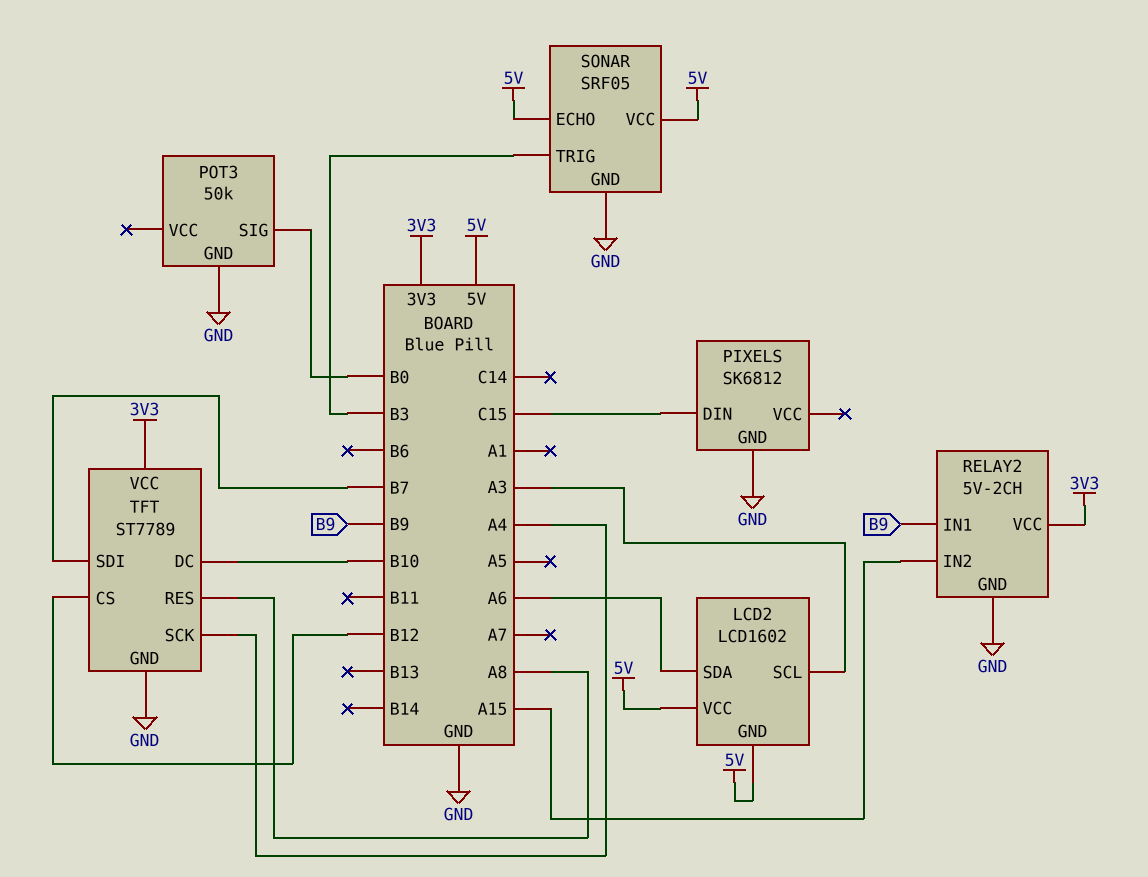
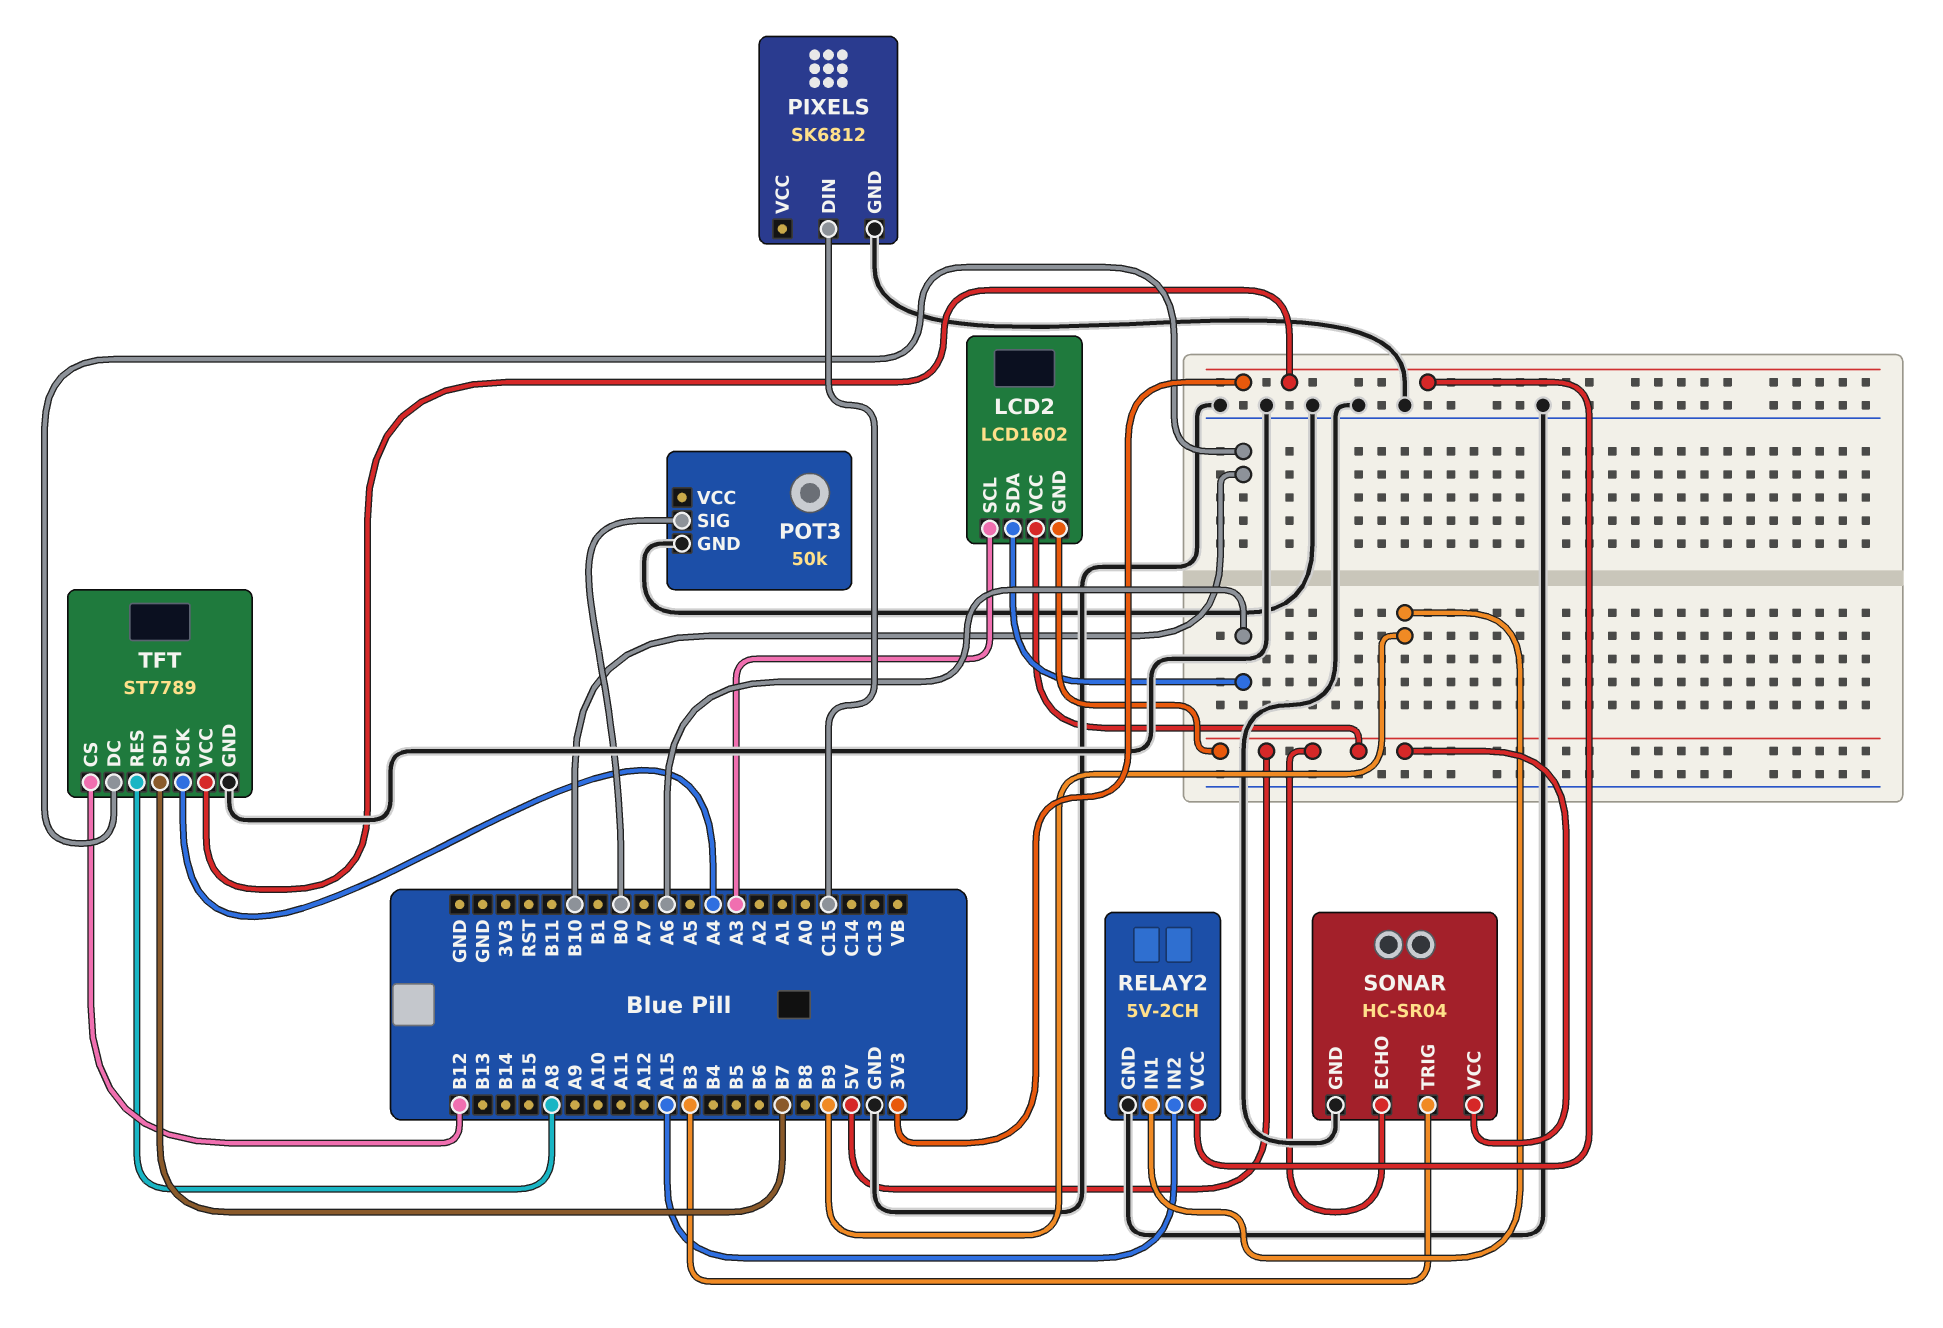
SONAR: SRF05 -> HC-SR04

